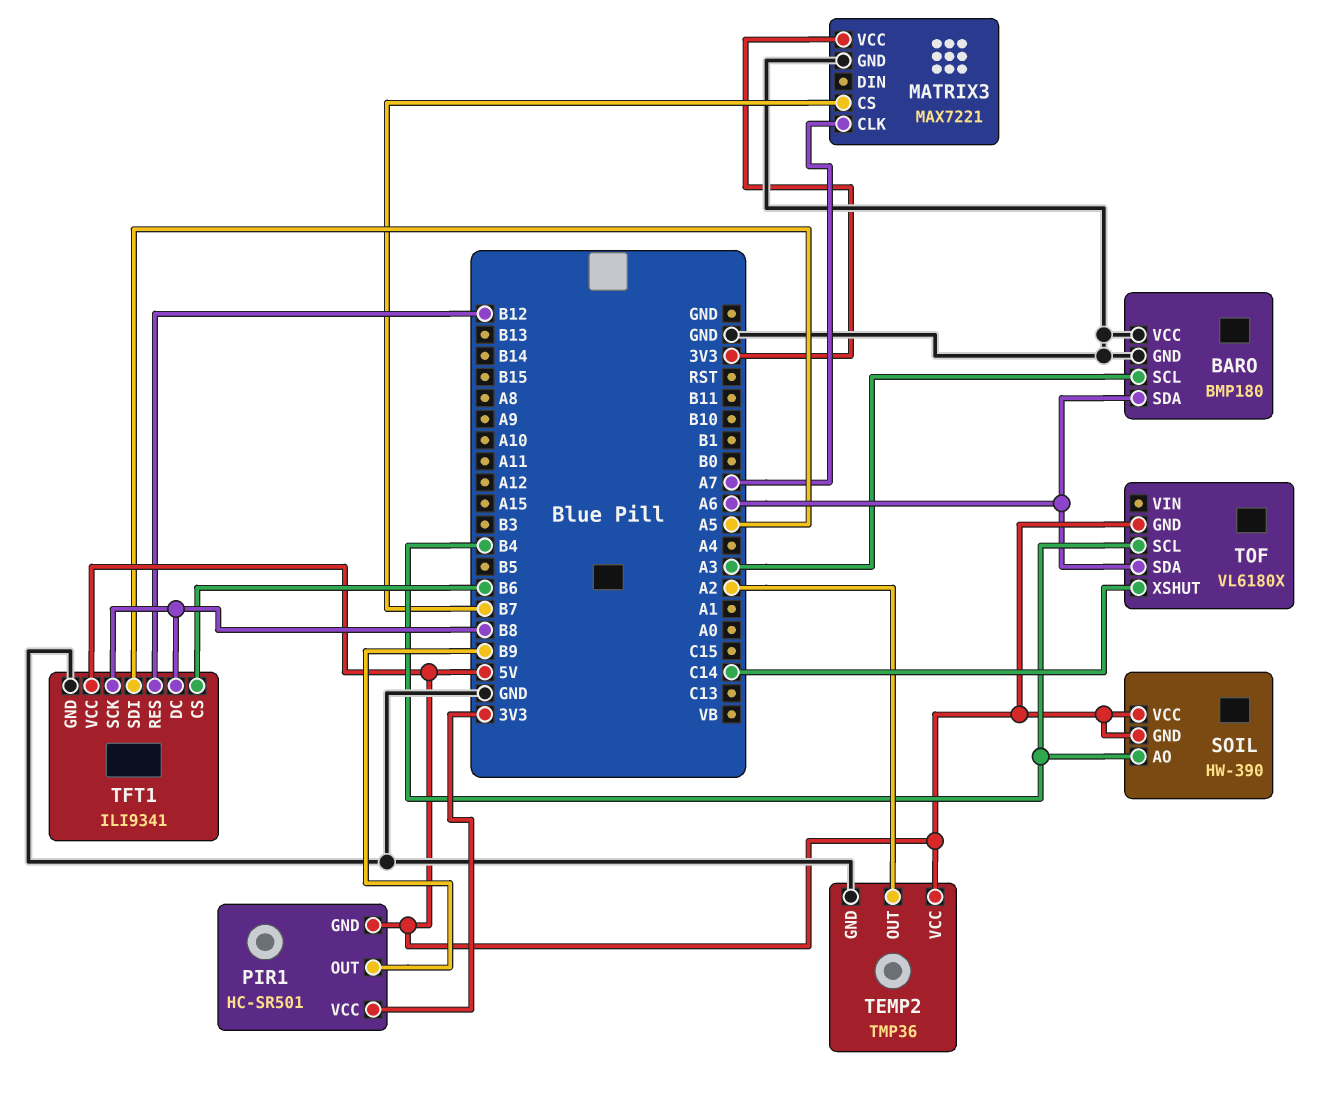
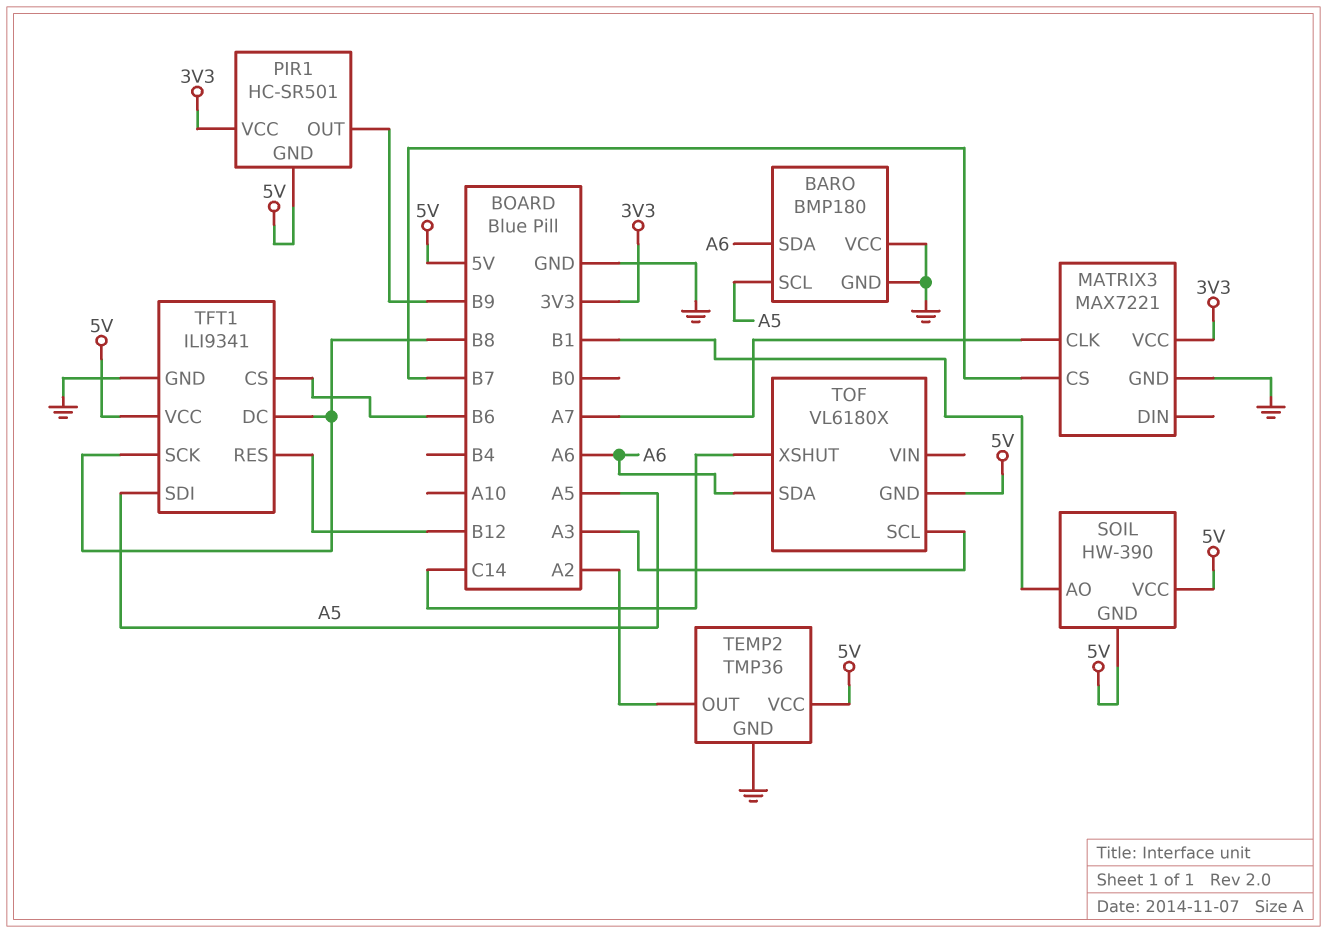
BARO pin SCL: A3 -> A5
SOIL pin AO: B4 -> B1
TOF pin SCL: B4 -> A3

